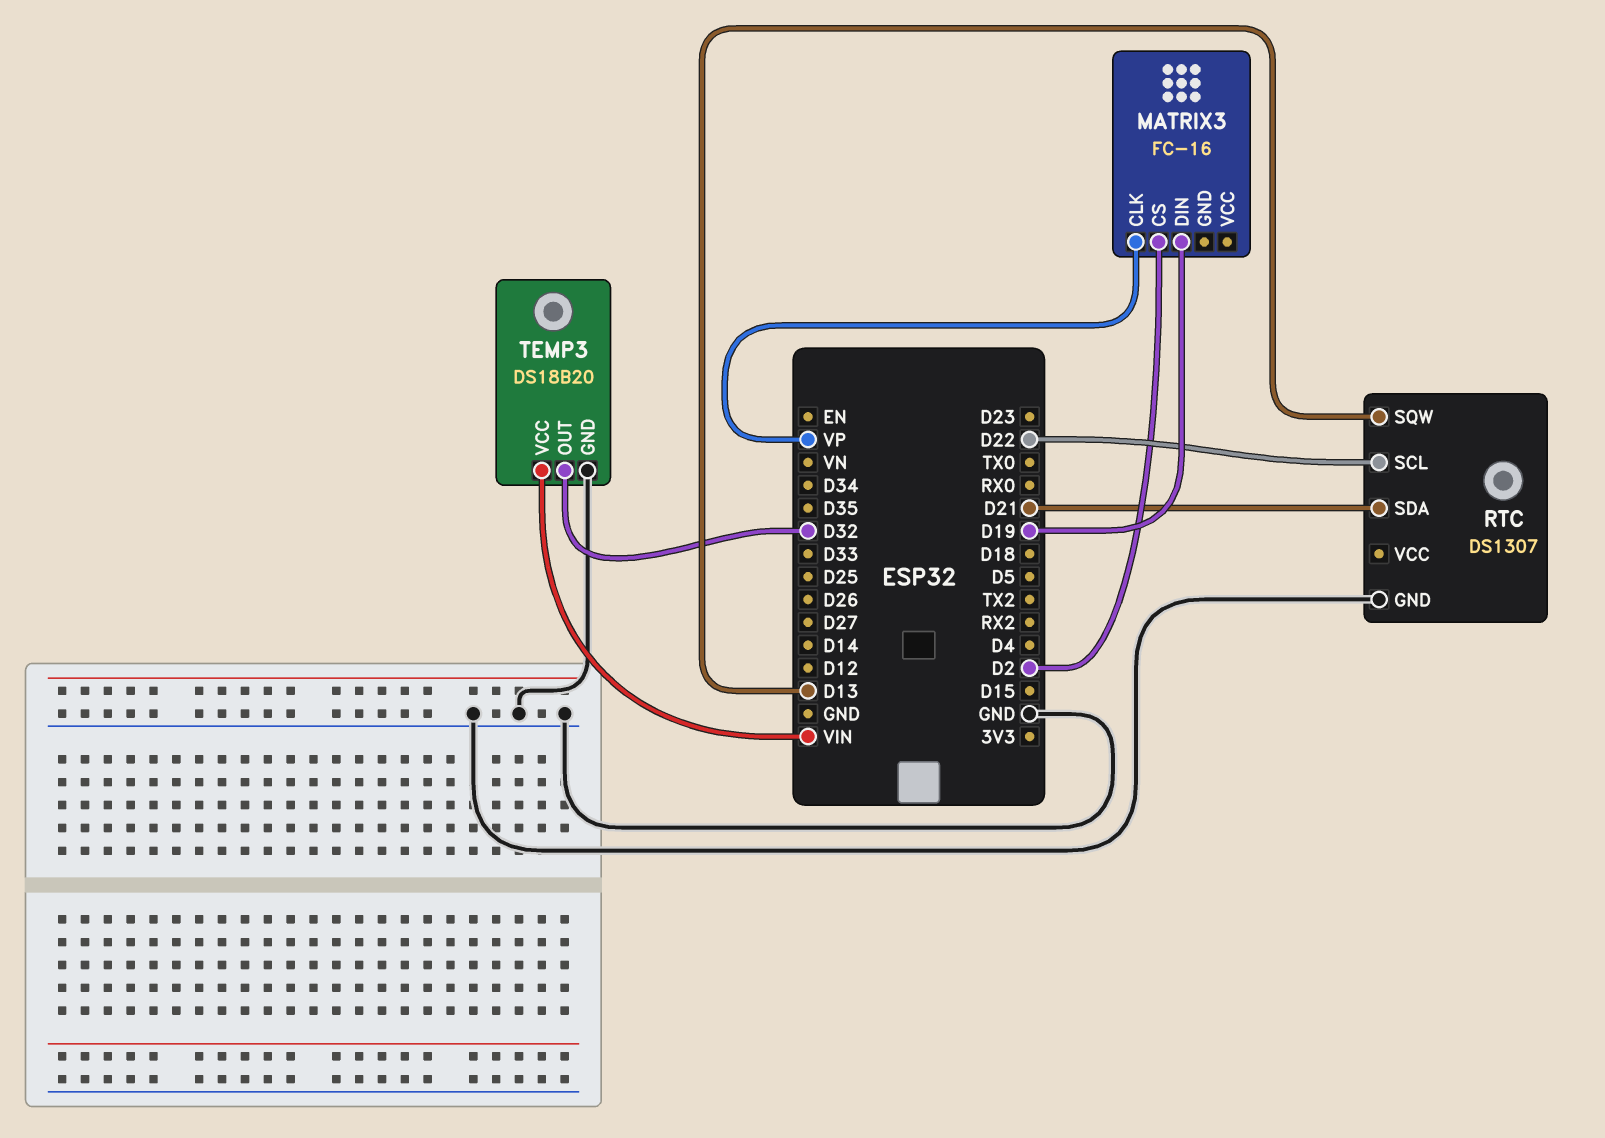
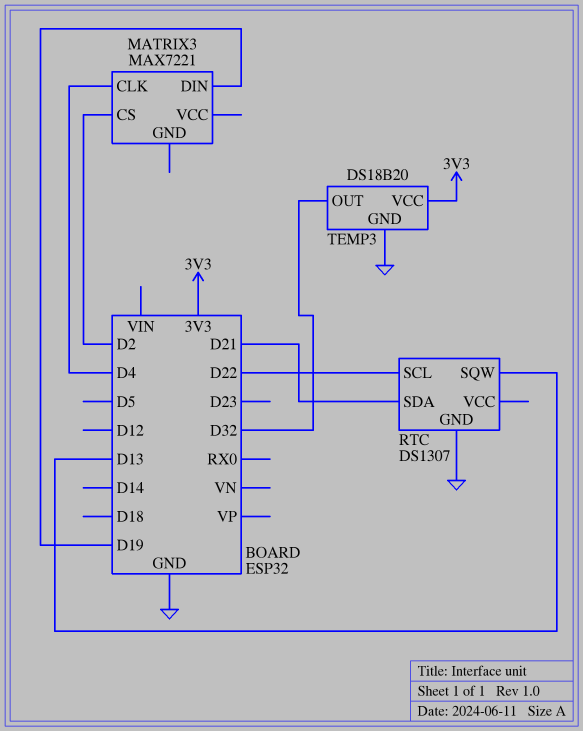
MATRIX3: FC-16 -> MAX7221
MATRIX3 pin CLK: VP -> D4
TEMP3 pin VCC: VIN -> 3V3

